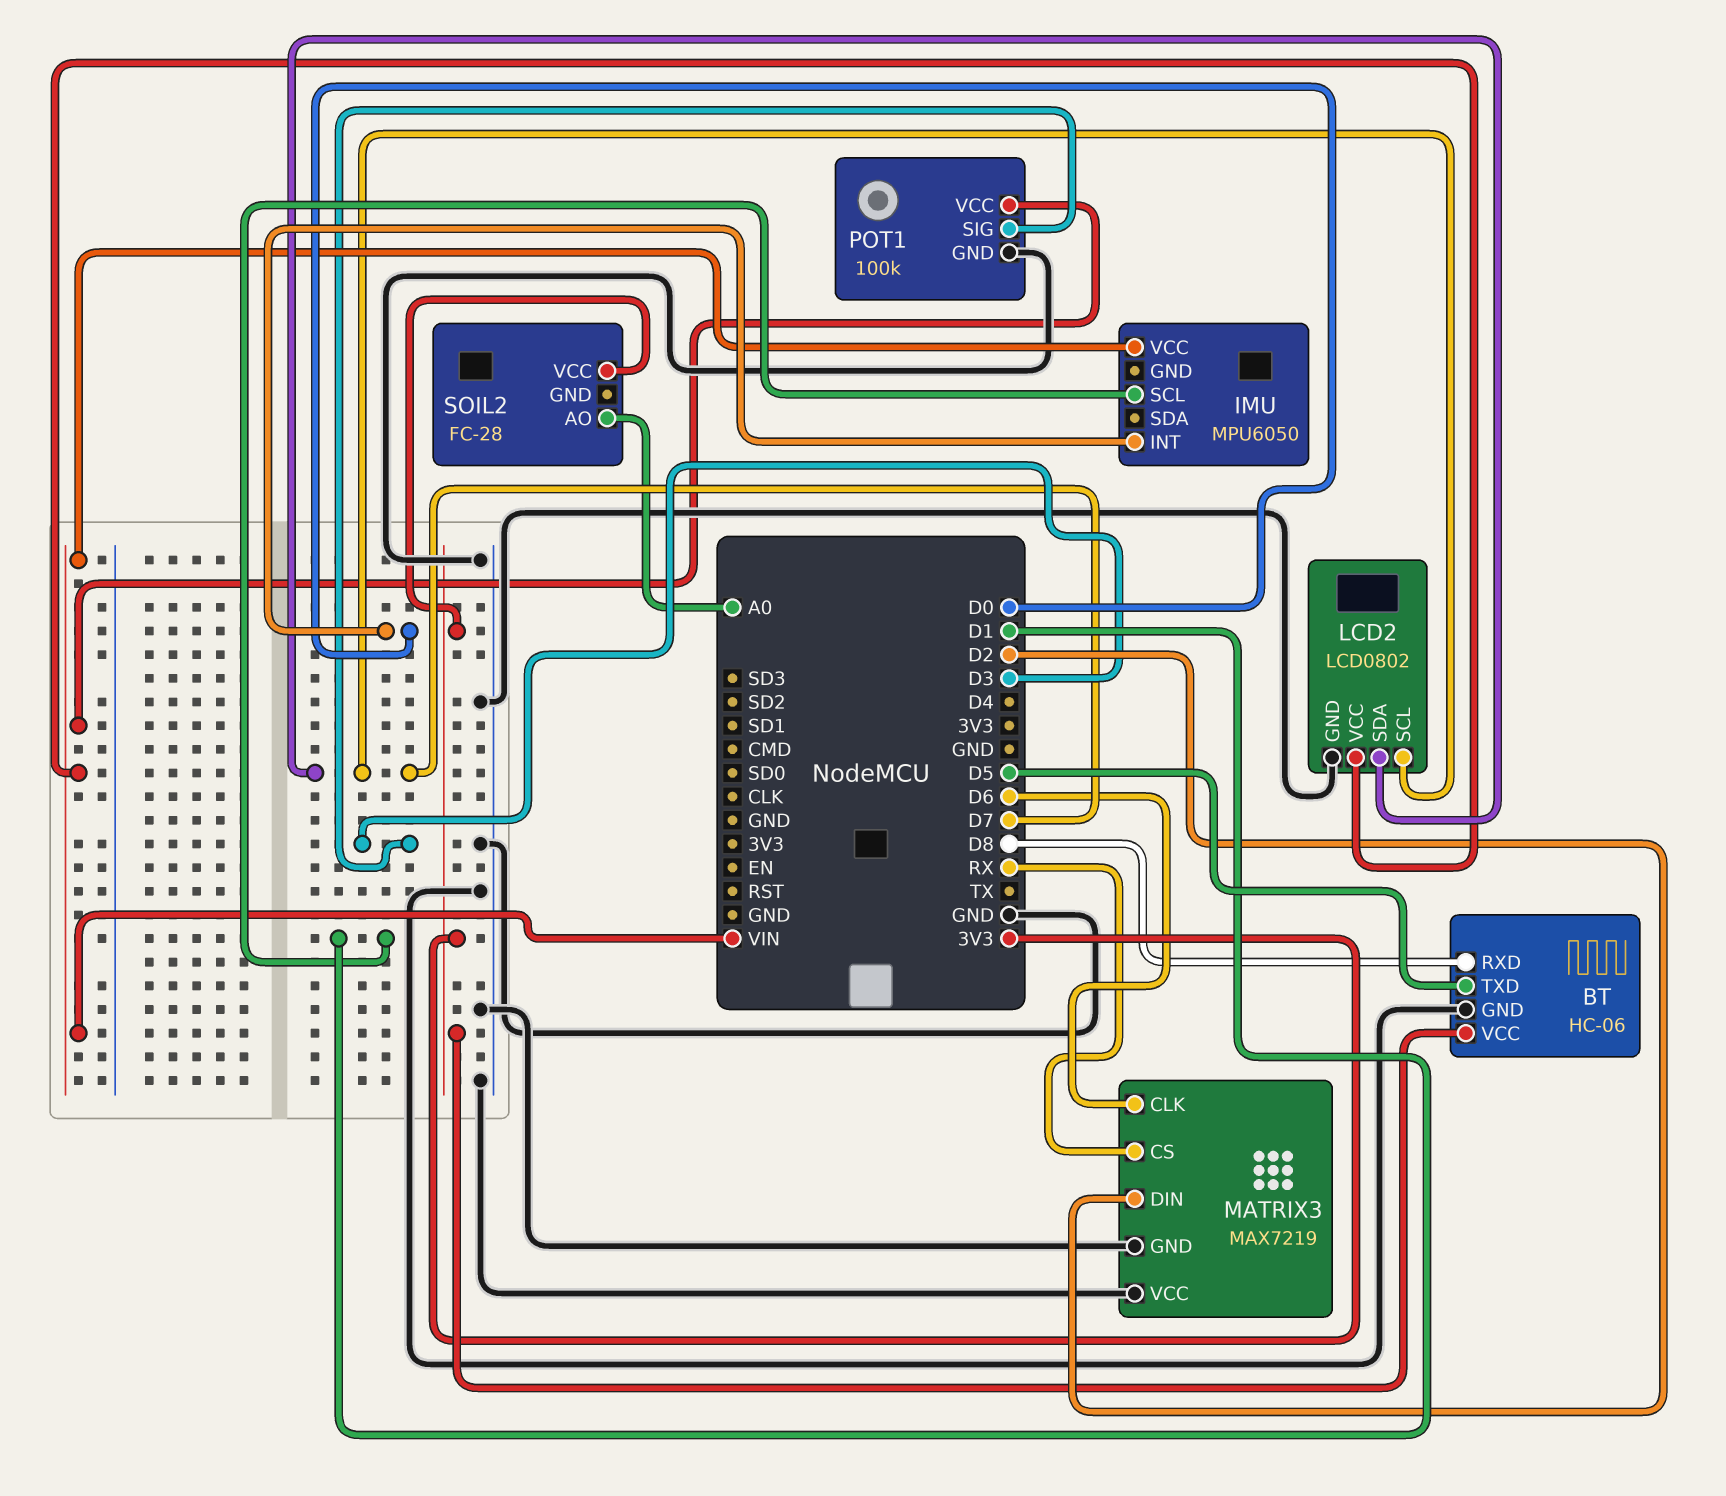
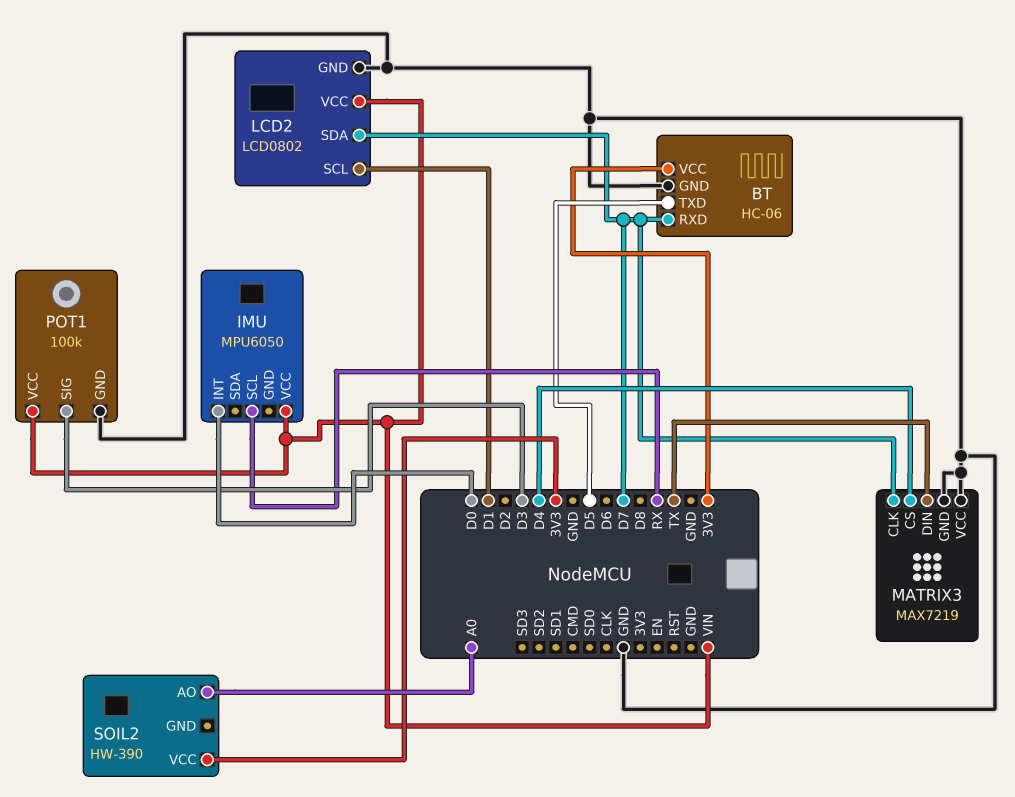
BT pin RXD: D8 -> D7
IMU pin SCL: D1 -> RX
LCD2 pin SCL: D7 -> D1
MATRIX3 pin CLK: D6 -> D7
MATRIX3 pin CS: RX -> D4
MATRIX3 pin DIN: D2 -> TX
SOIL2: FC-28 -> HW-390

